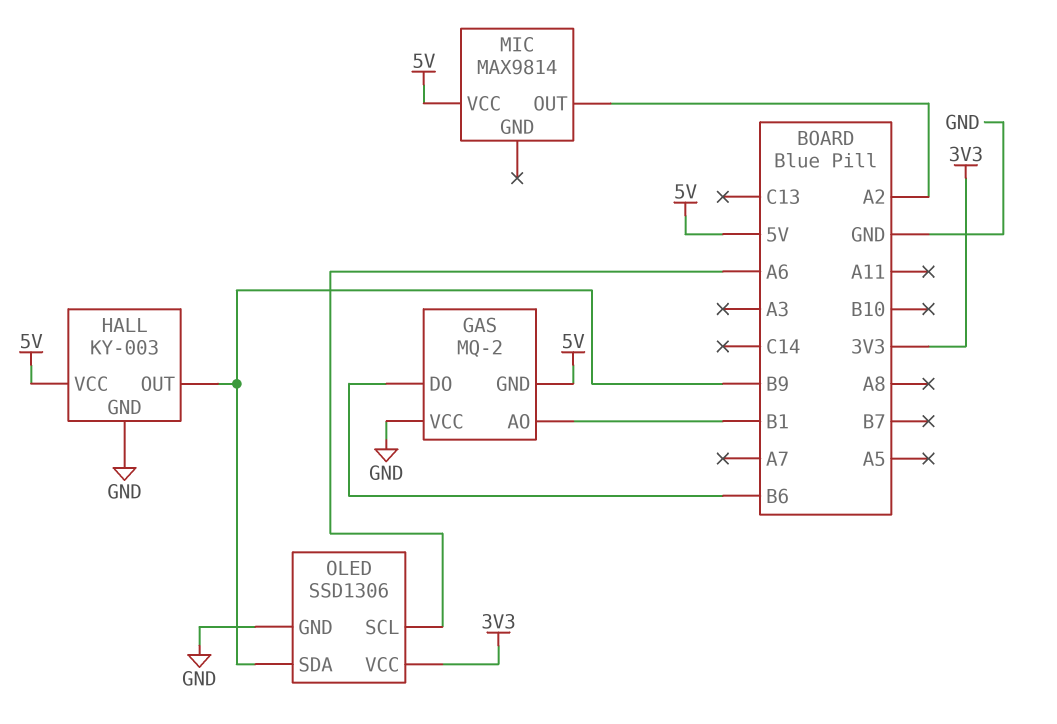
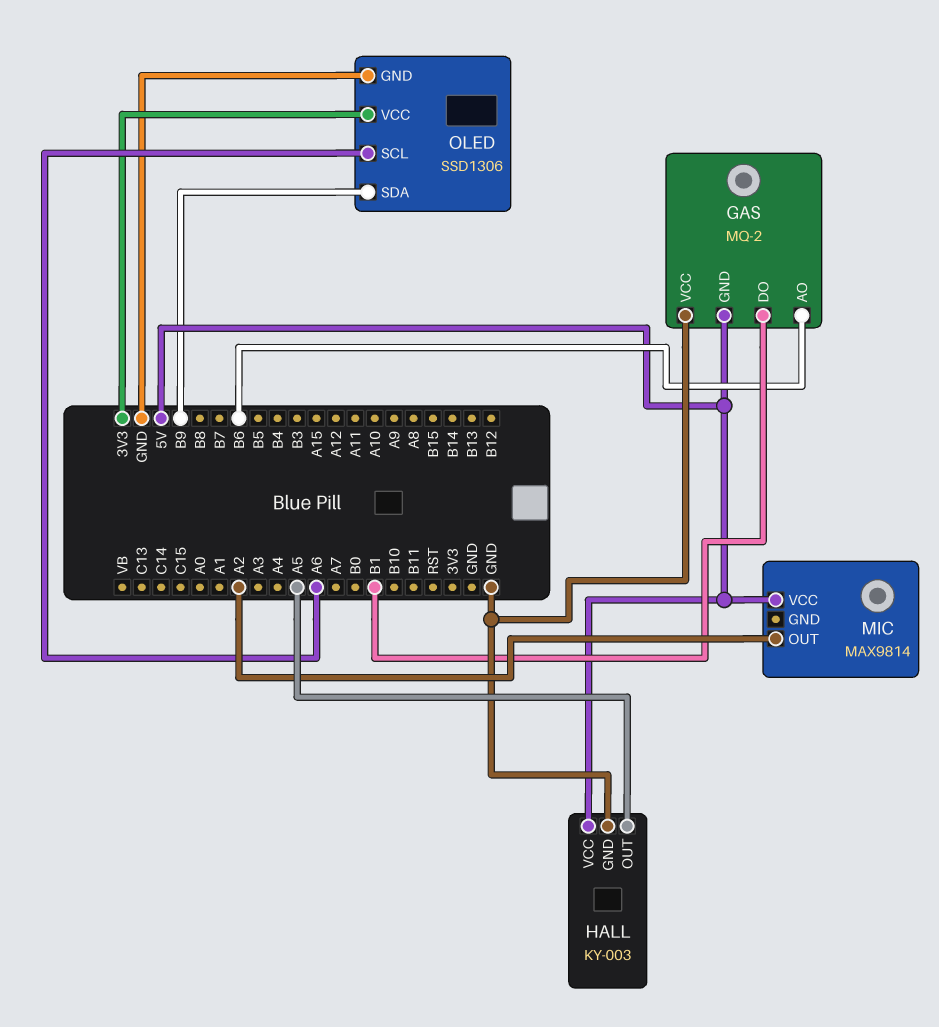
GAS pin AO: B1 -> B6
GAS pin DO: B6 -> B1
HALL pin OUT: B9 -> A5

